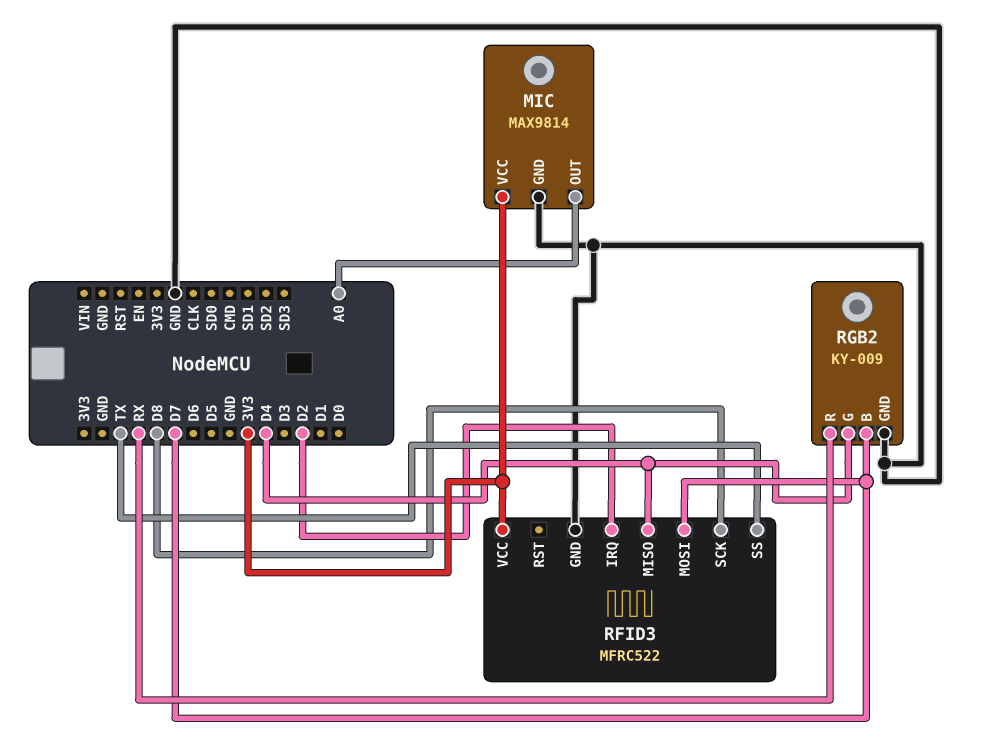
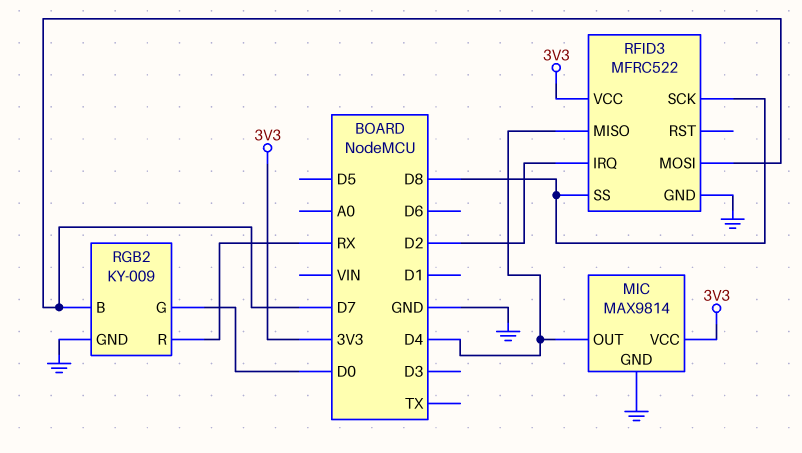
MIC pin OUT: A0 -> D4
RFID3 pin SS: TX -> D8
RGB2 pin G: D4 -> D0

